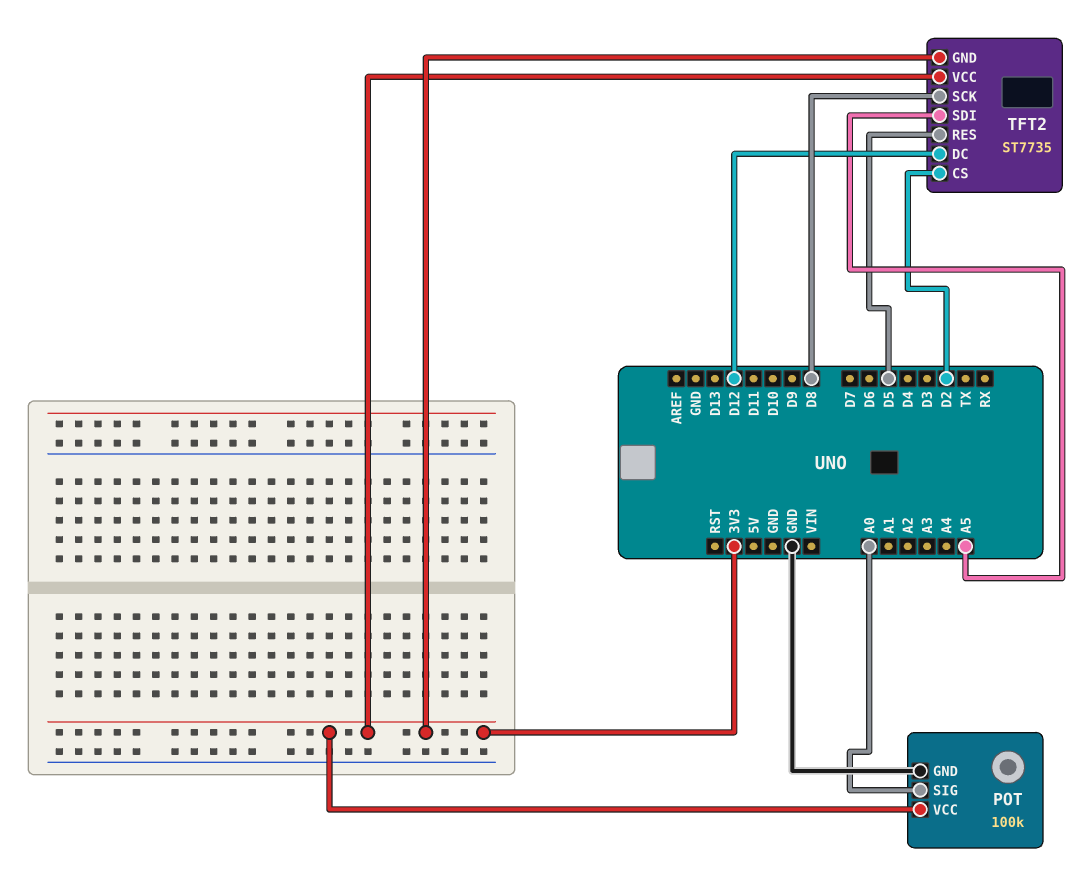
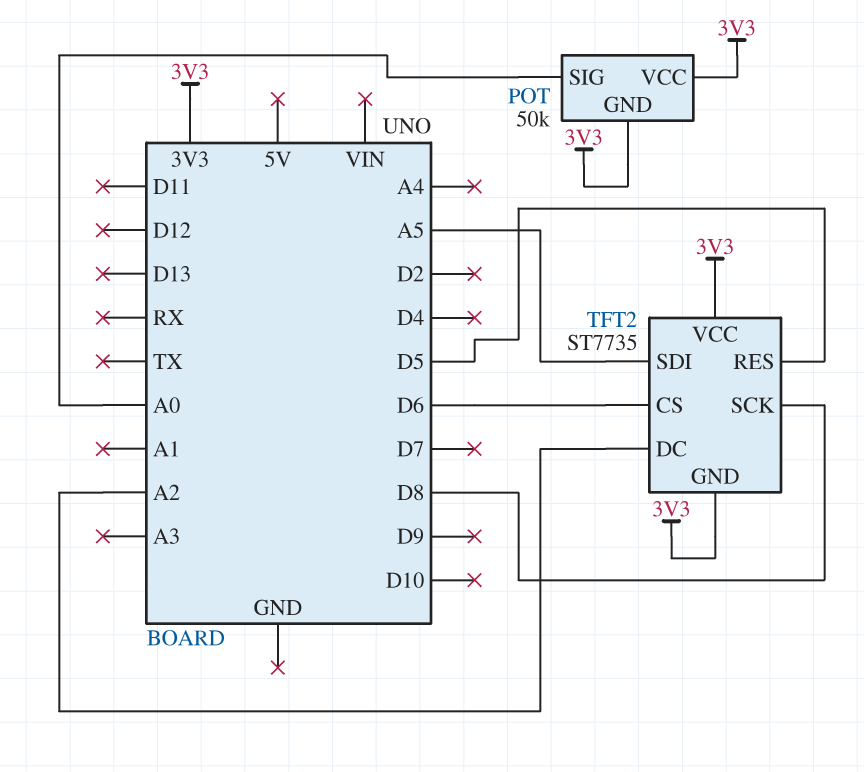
POT: 100k -> 50k
POT pin GND: GND -> 3V3
TFT2 pin CS: D2 -> D6
TFT2 pin DC: D12 -> A2

